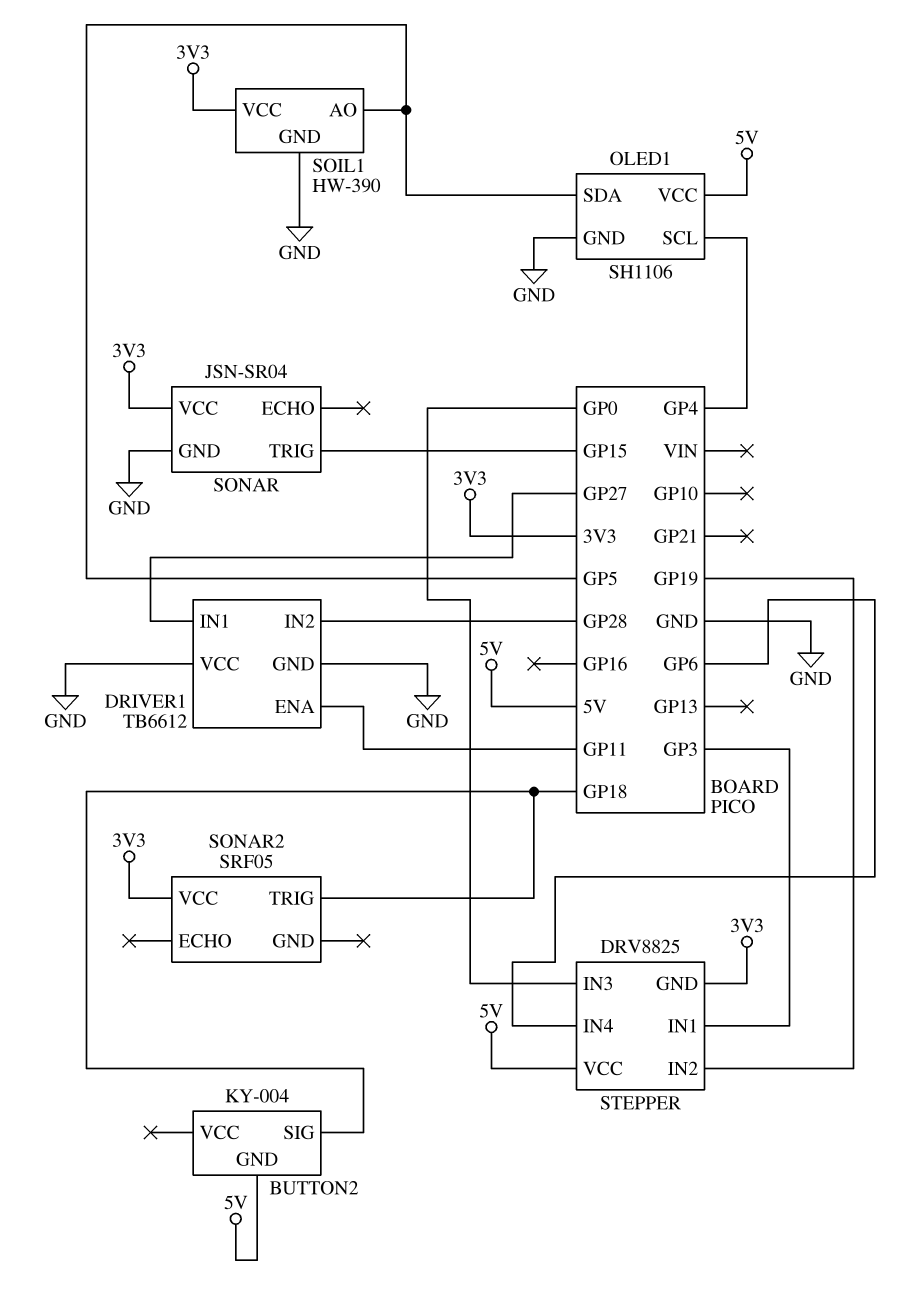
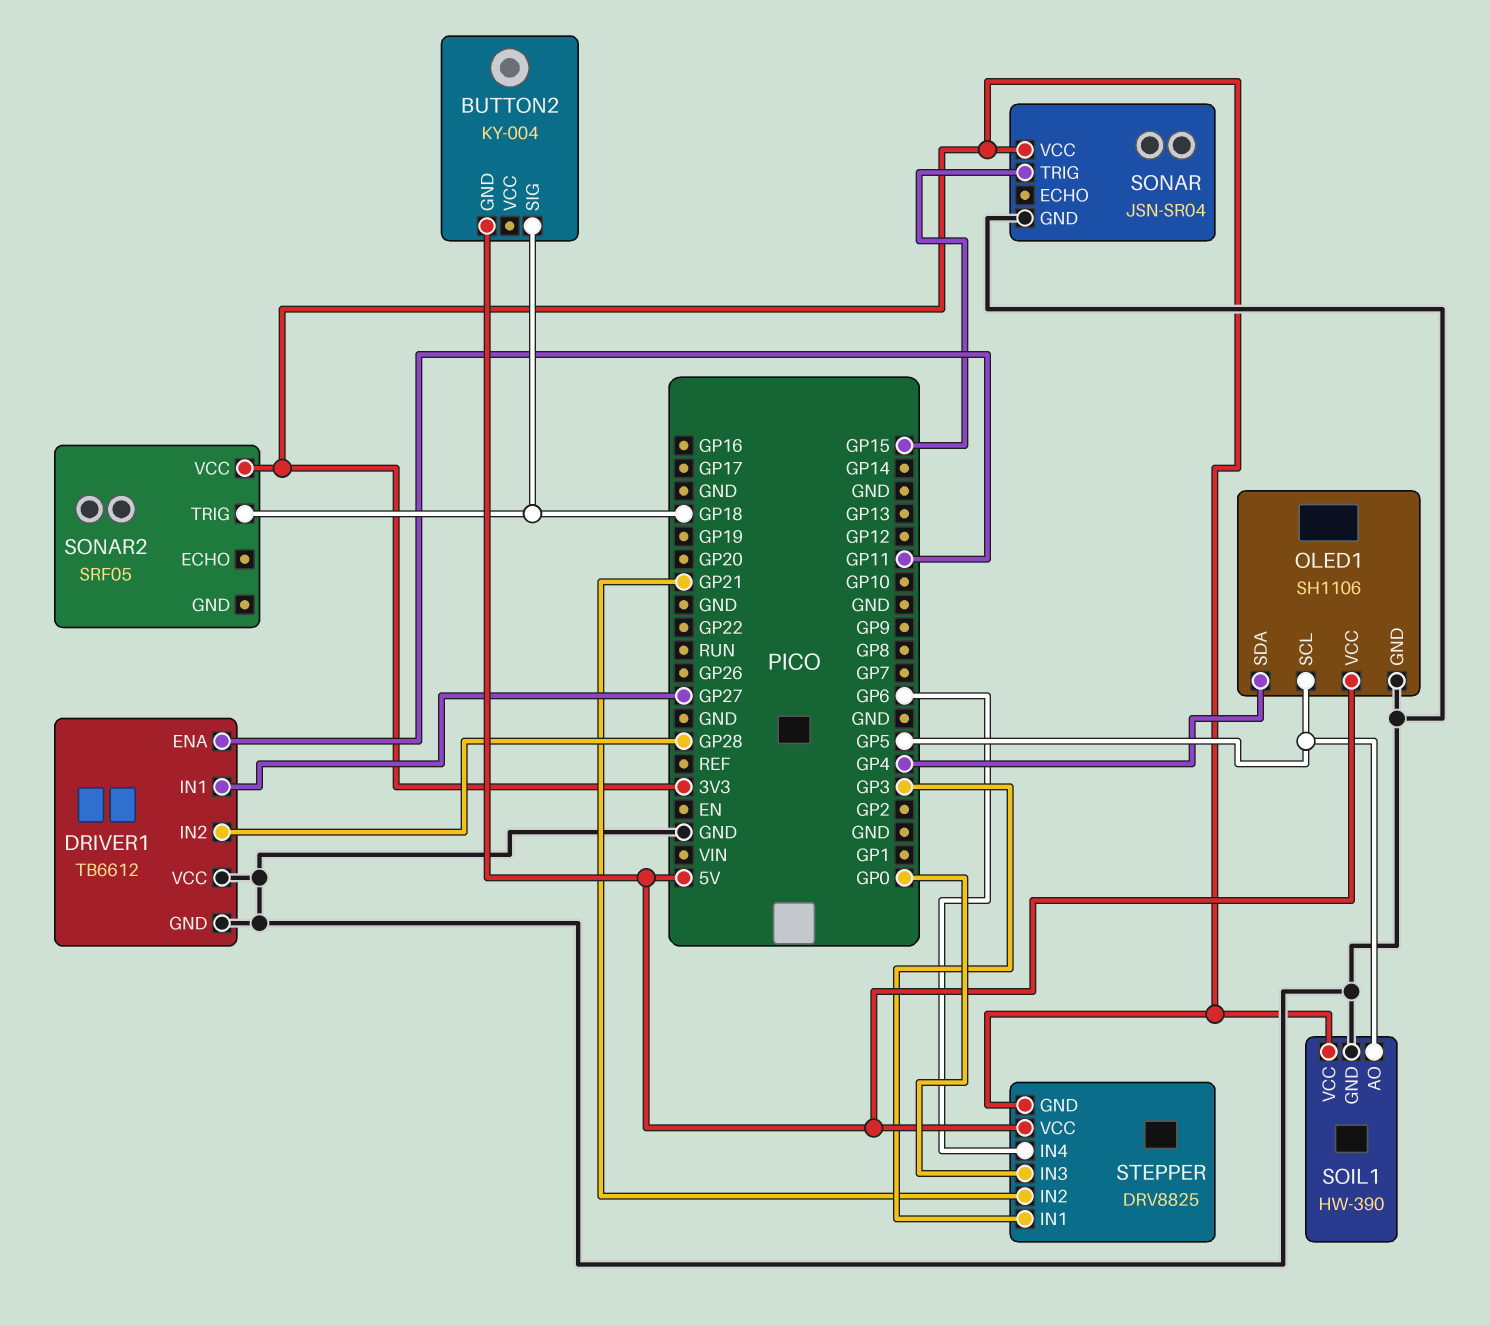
OLED1 pin SCL: GP4 -> GP5
OLED1 pin SDA: GP5 -> GP4
STEPPER pin IN2: GP19 -> GP21

